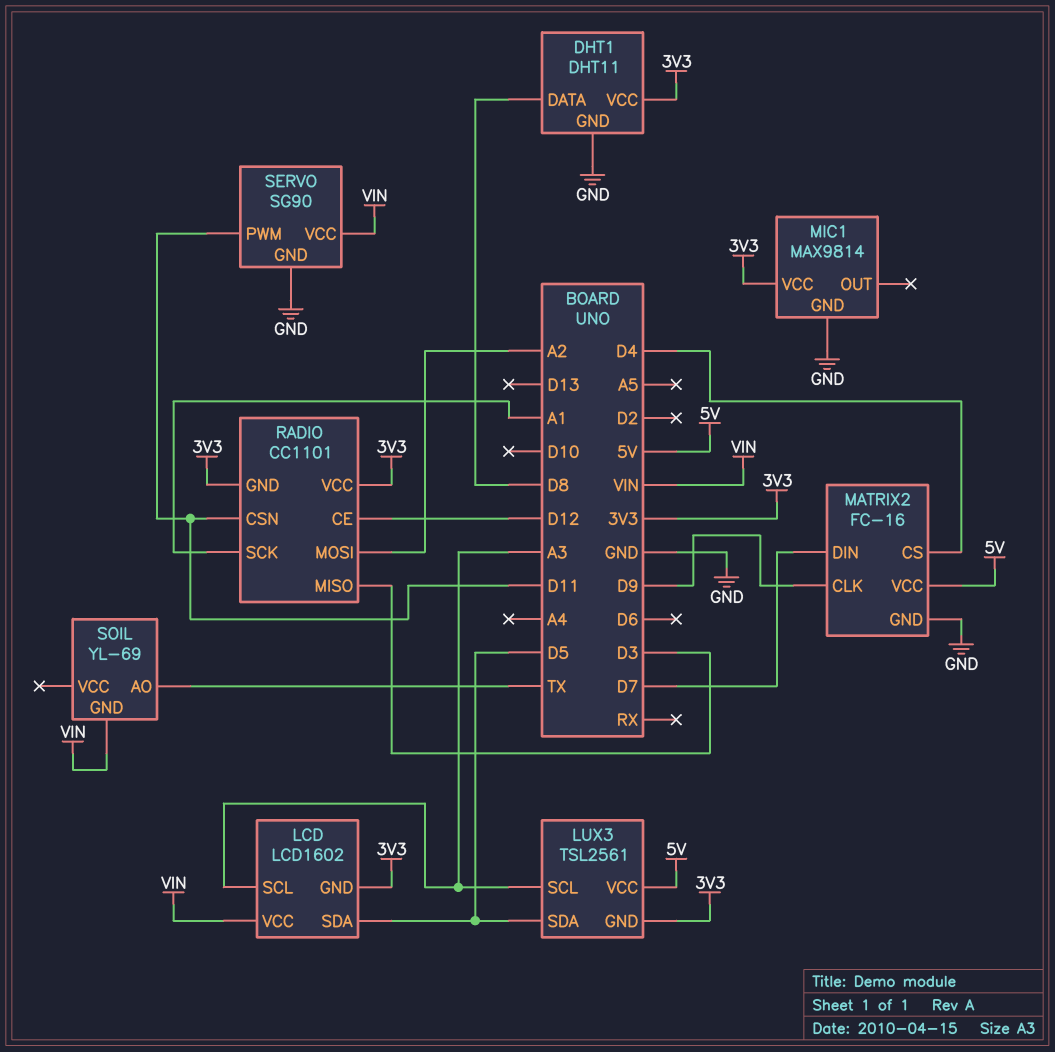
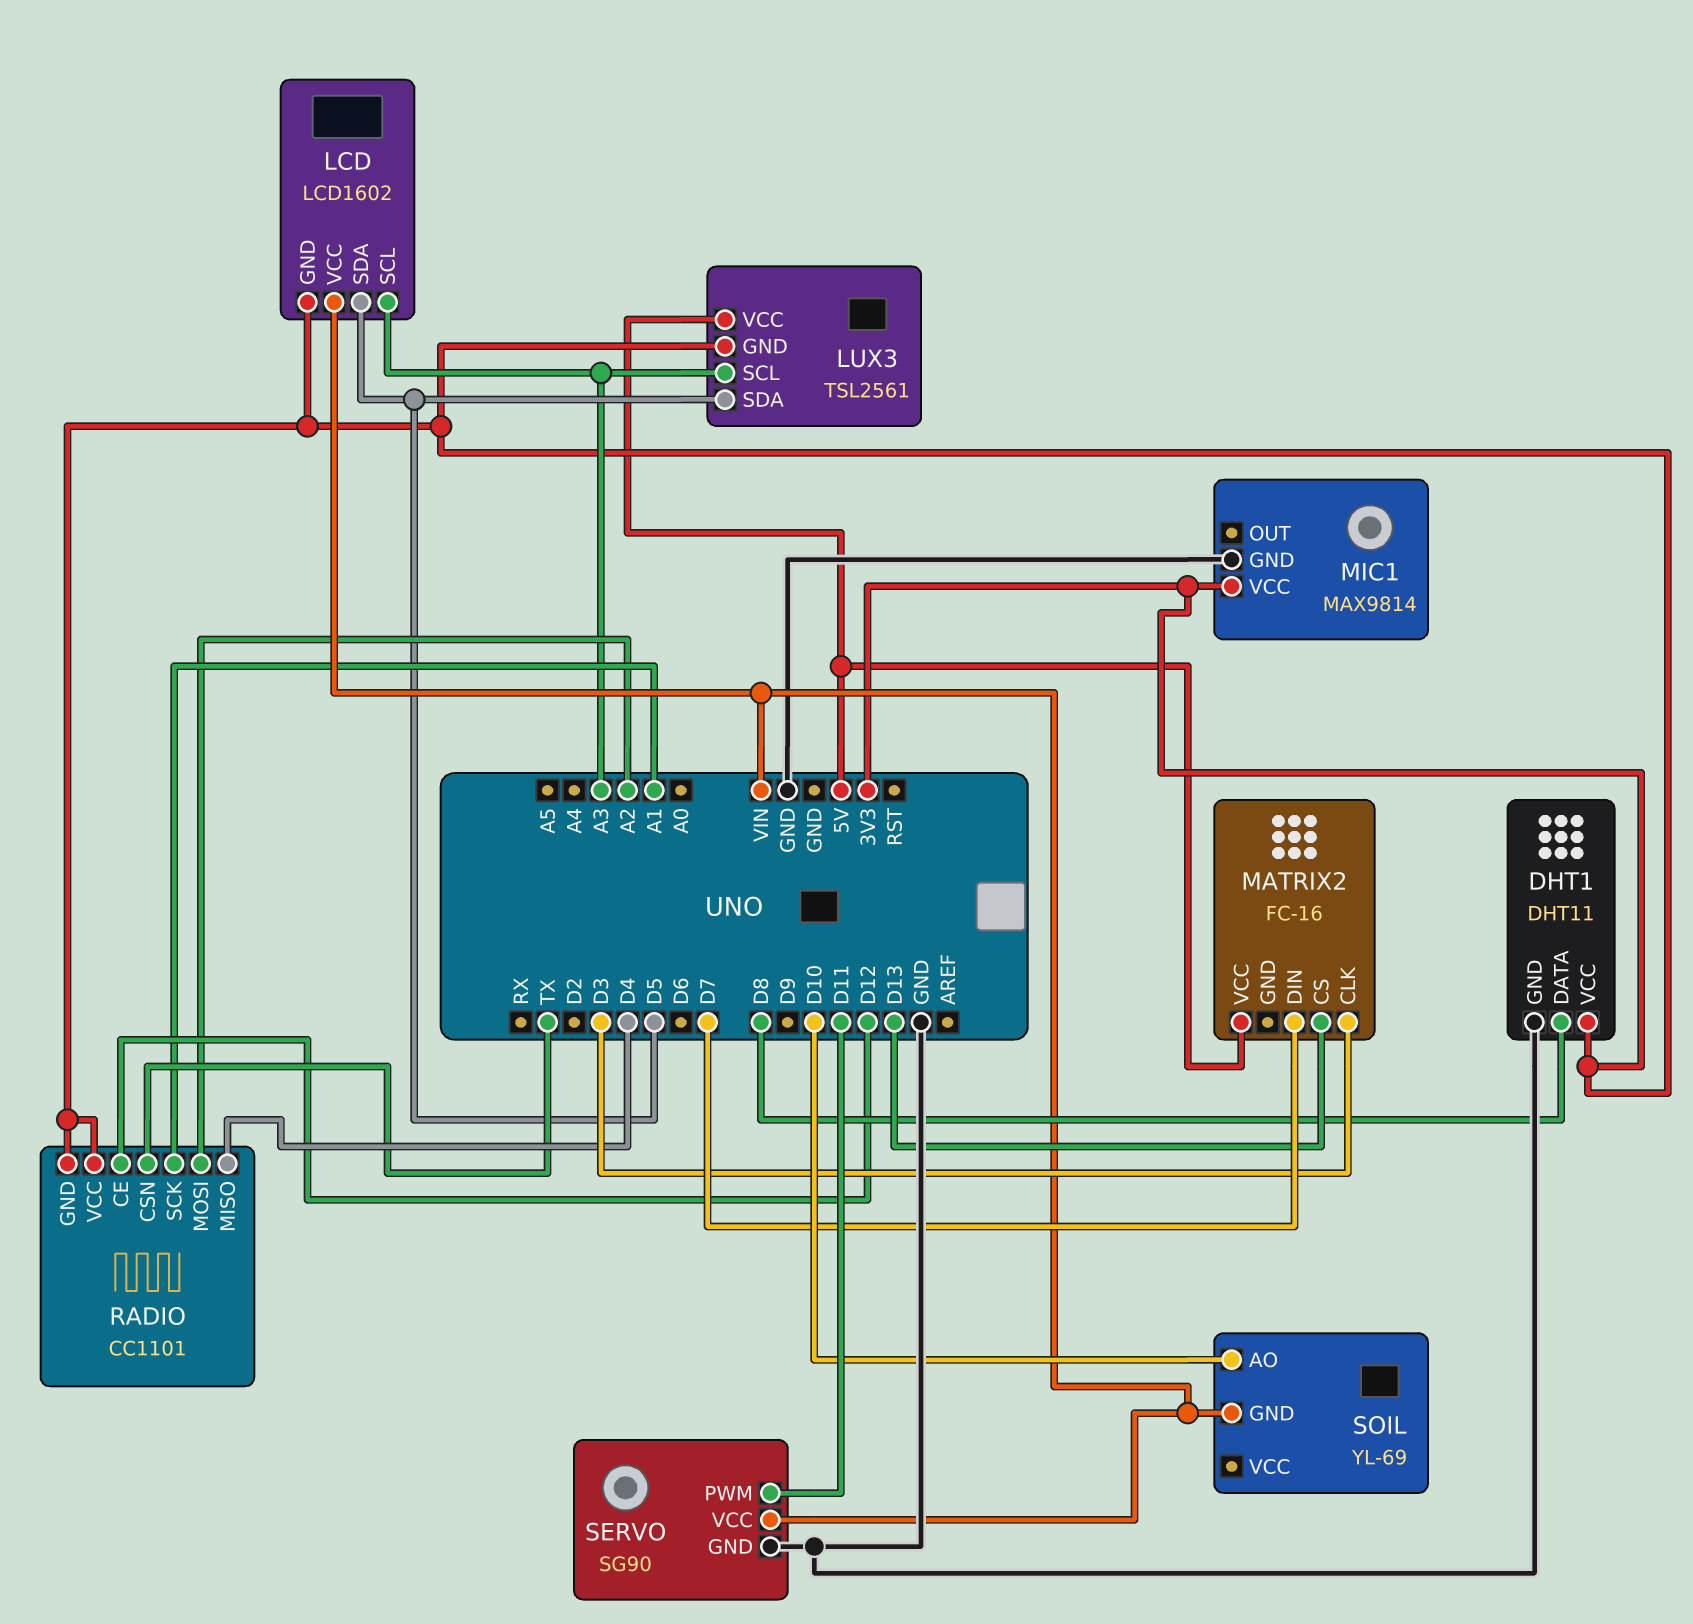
MATRIX2 pin CLK: D9 -> D3
MATRIX2 pin CS: D4 -> D13
MATRIX2 pin GND: GND -> none
RADIO pin CSN: D11 -> TX
RADIO pin MISO: D3 -> D4
SOIL pin AO: TX -> D10

